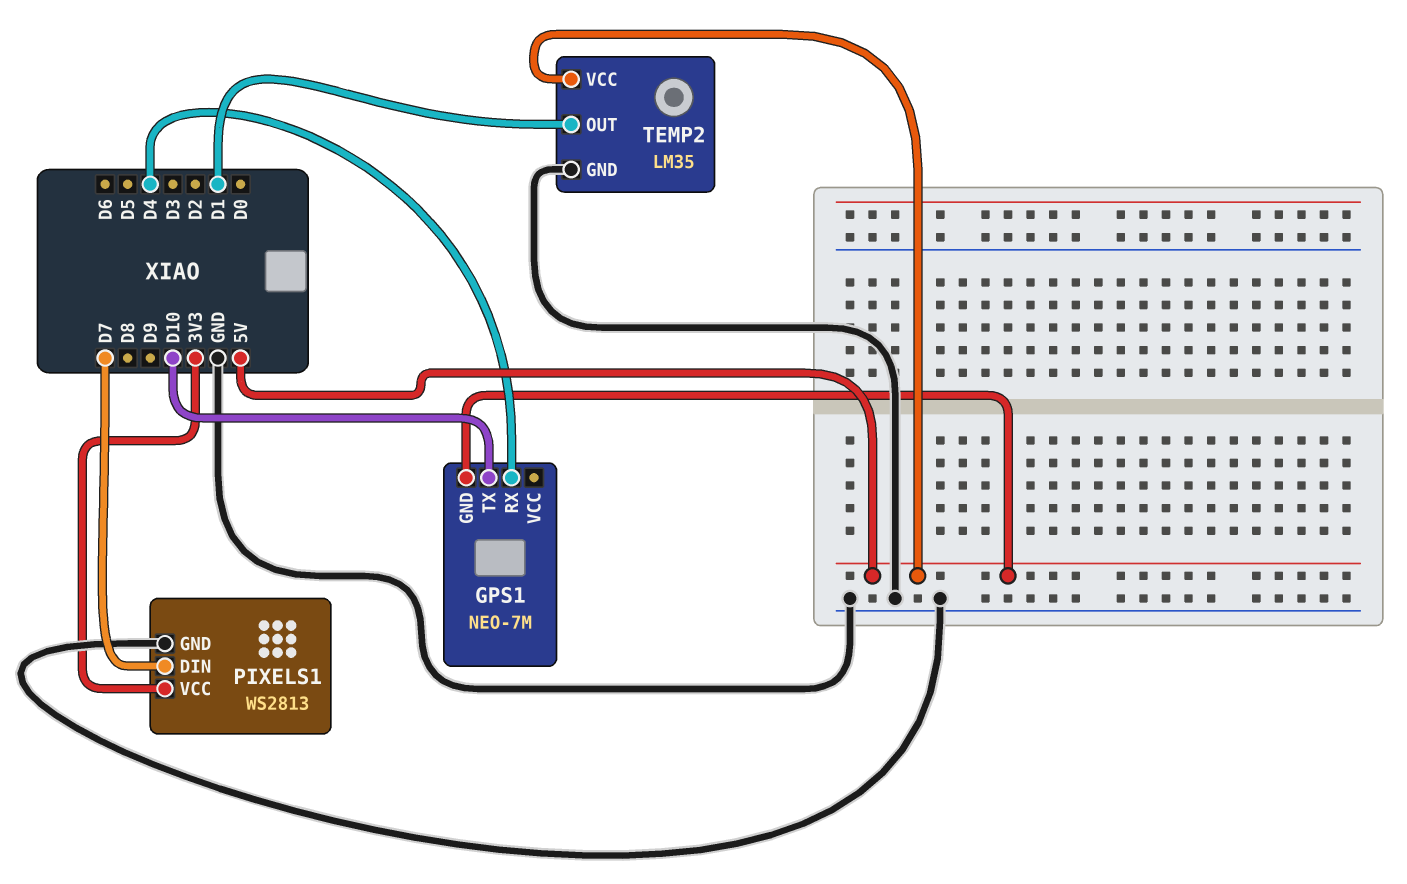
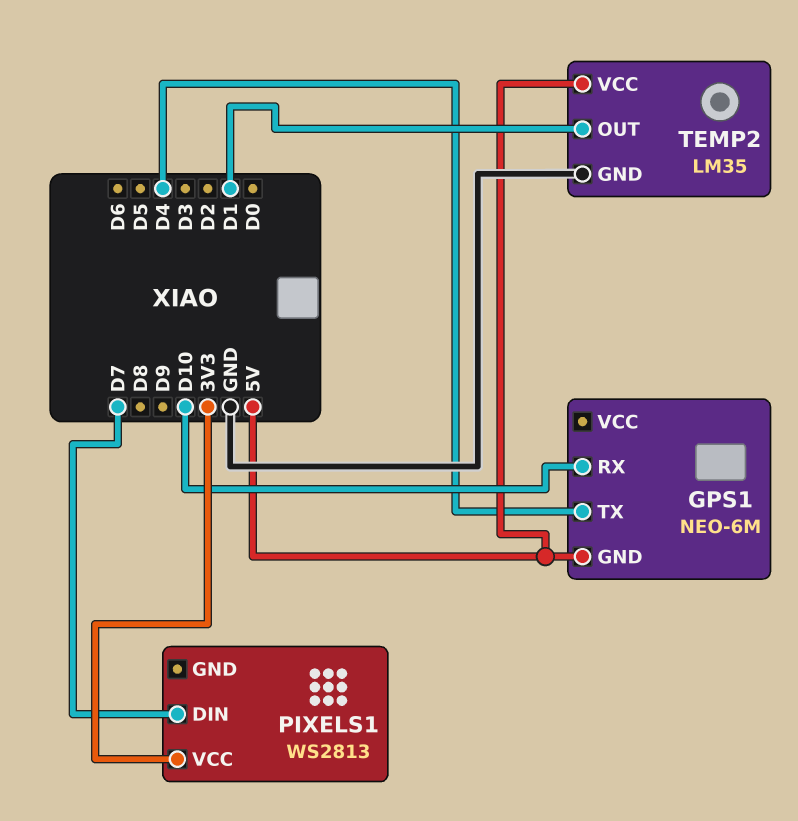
GPS1: NEO-7M -> NEO-6M
GPS1 pin RX: D4 -> D10
GPS1 pin TX: D10 -> D4
PIXELS1 pin GND: GND -> none

